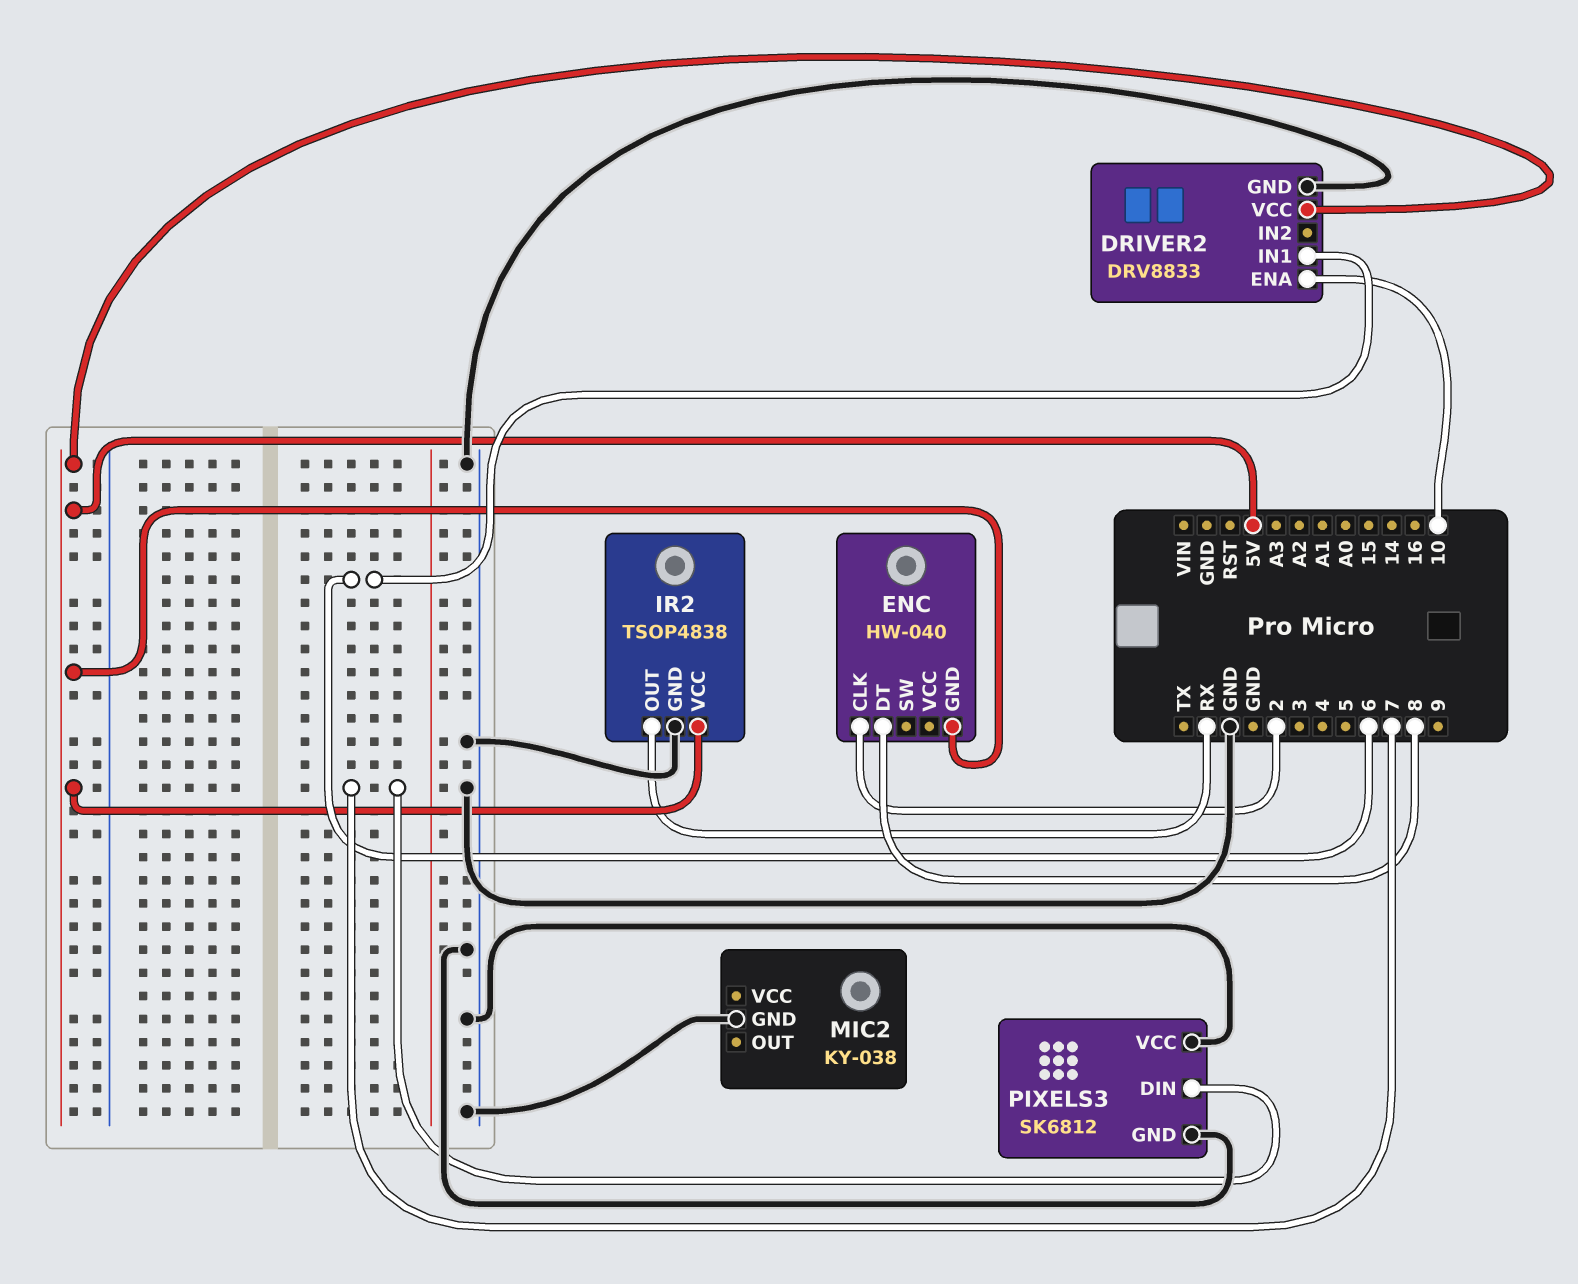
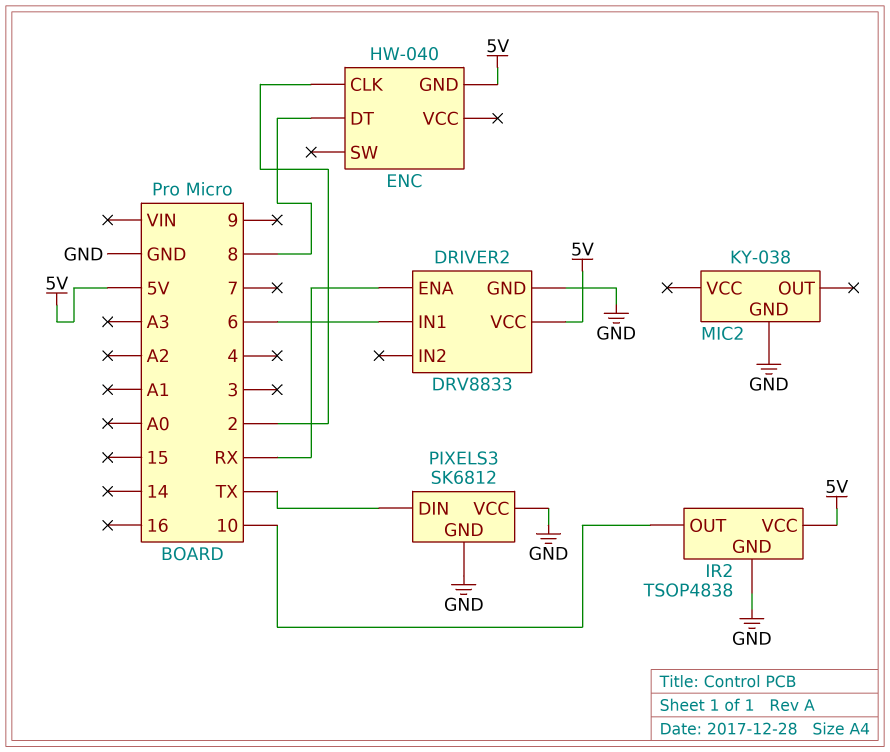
DRIVER2 pin ENA: 10 -> RX
IR2 pin OUT: RX -> 10
PIXELS3 pin DIN: 7 -> TX

